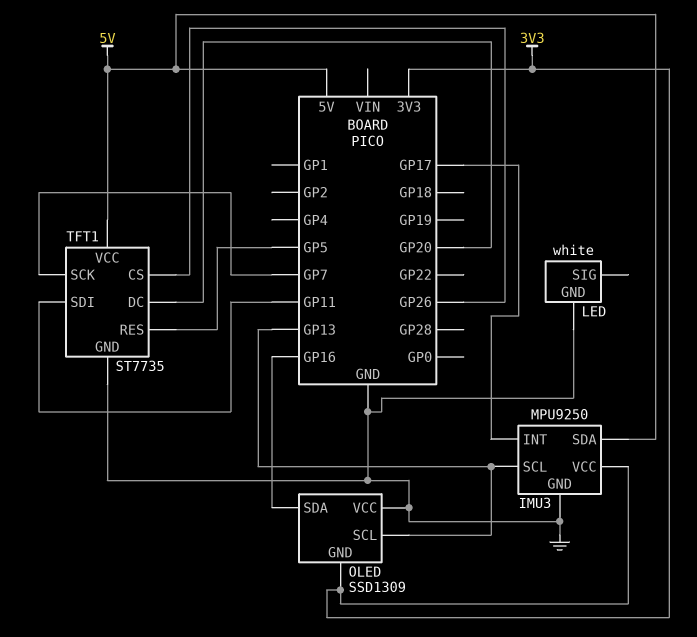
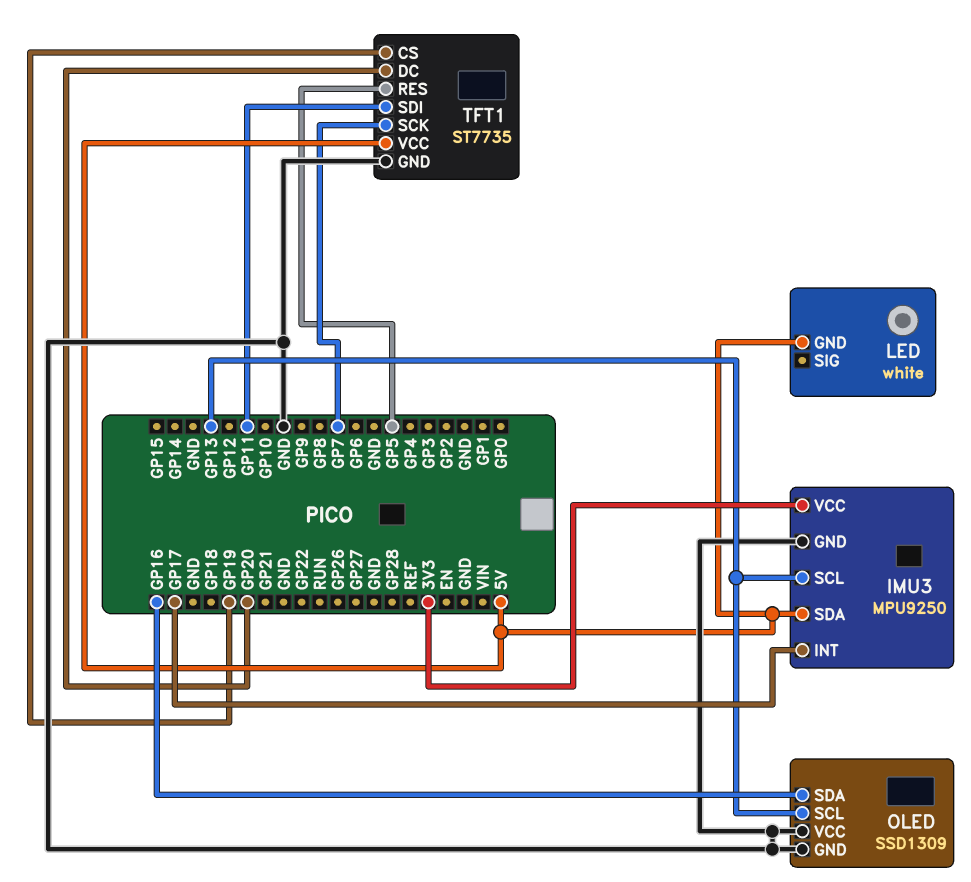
LED pin GND: GND -> 5V
OLED pin GND: 3V3 -> GND
TFT1 pin CS: GP26 -> GP19

